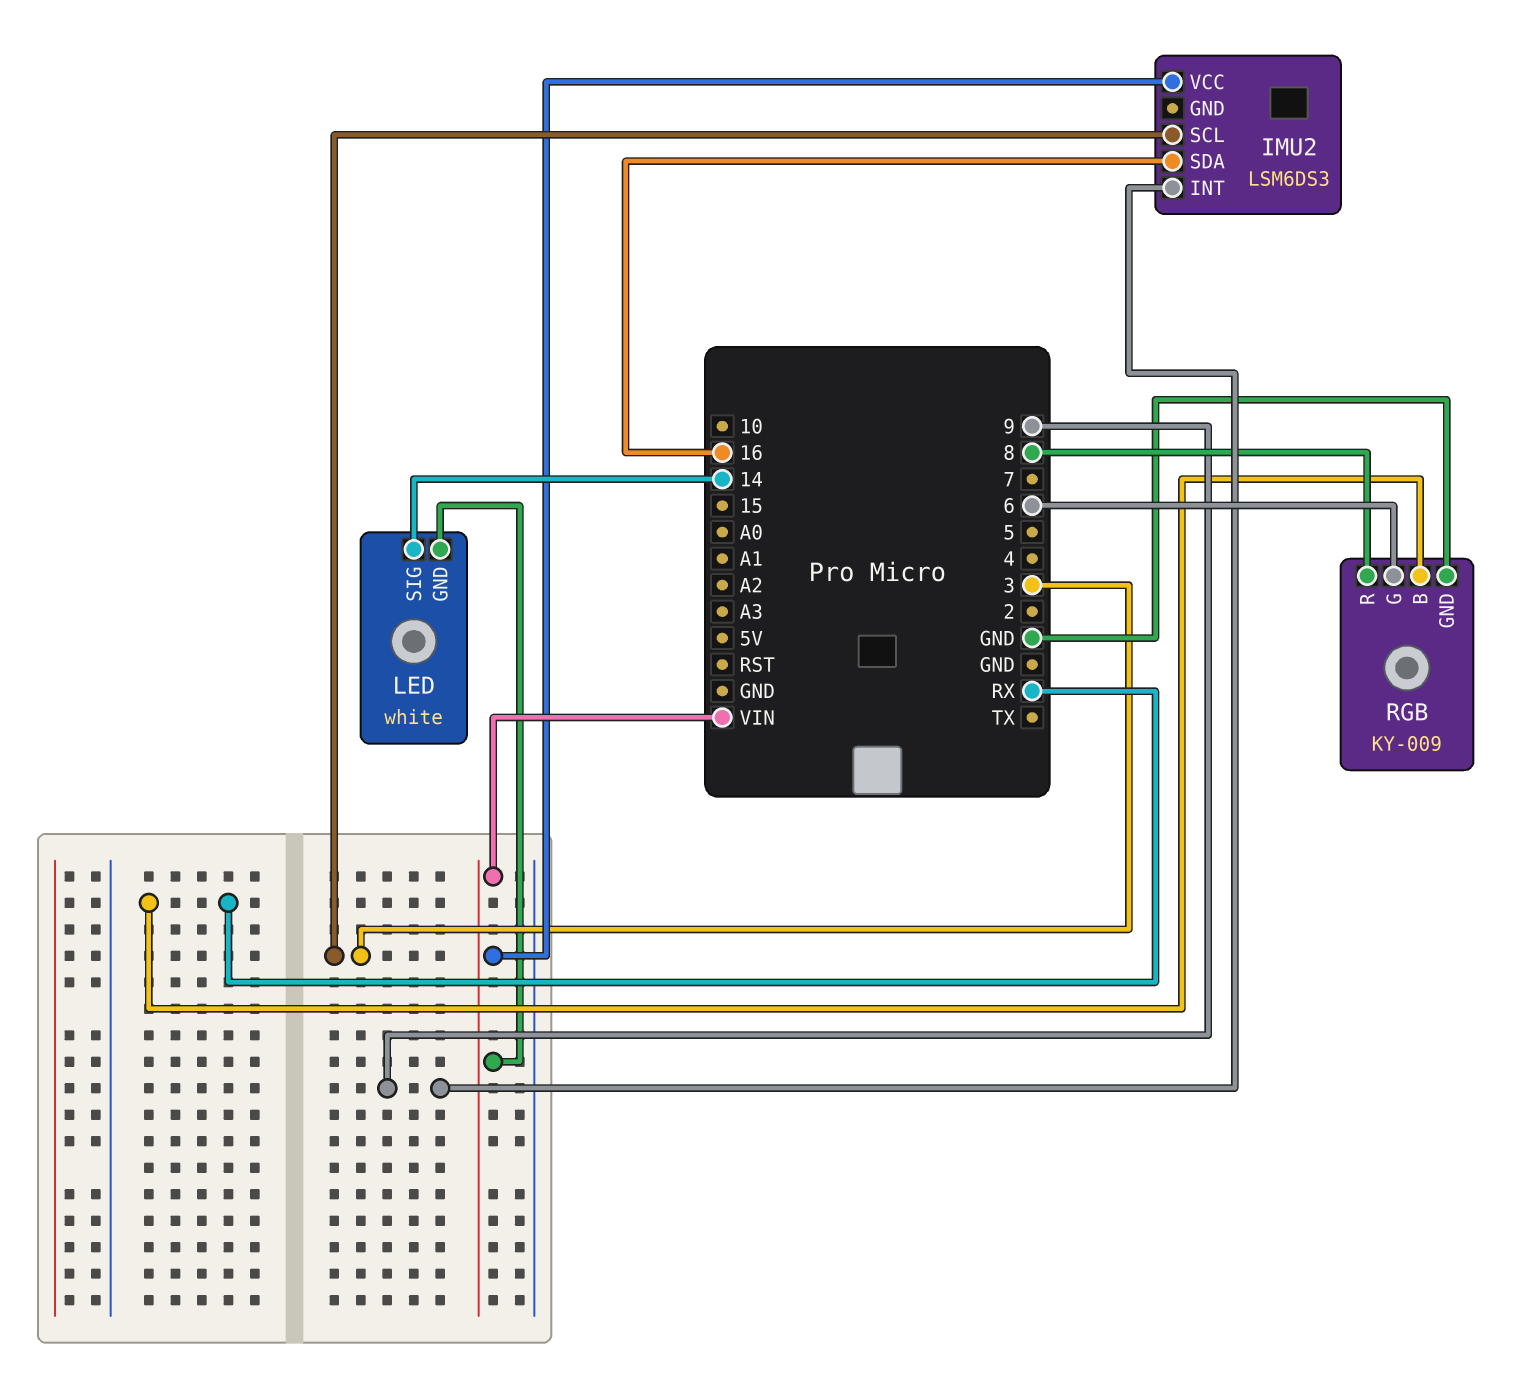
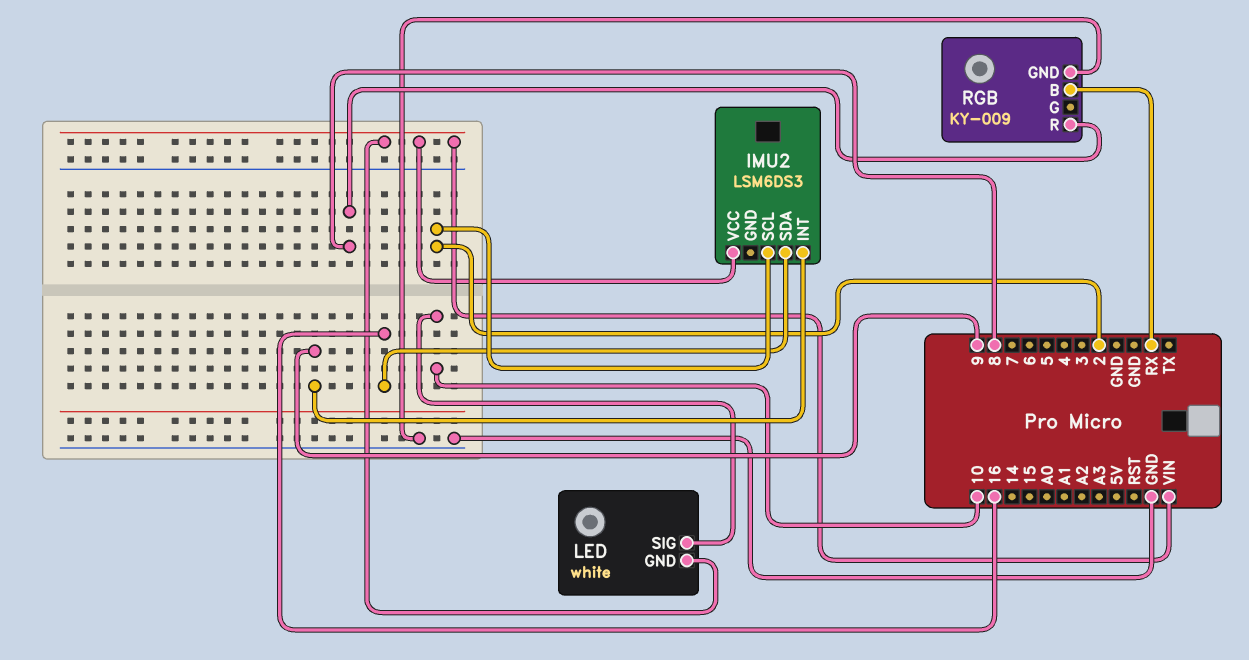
IMU2 pin SCL: 3 -> 2
LED pin SIG: 14 -> 10
RGB pin G: 6 -> none

